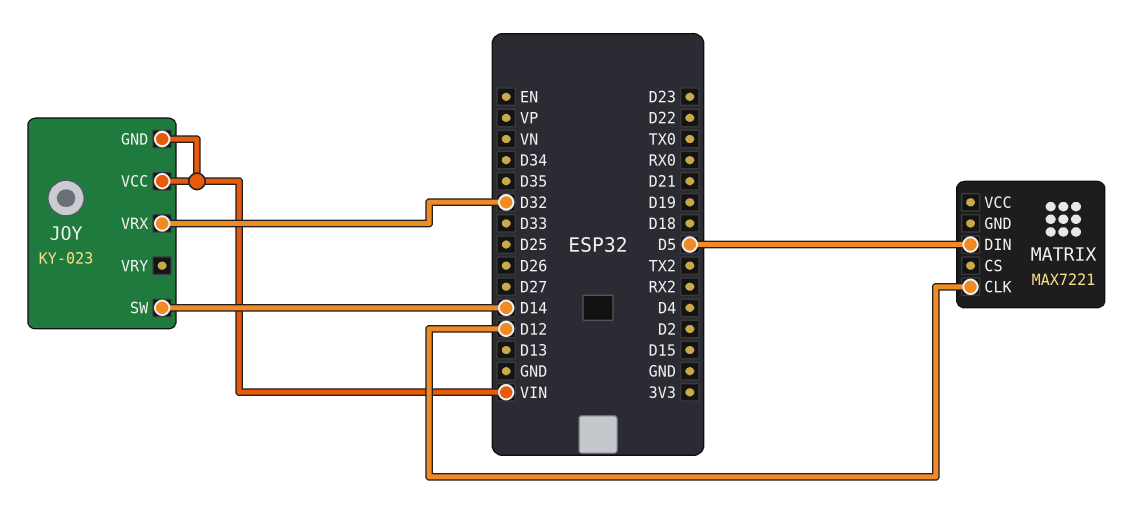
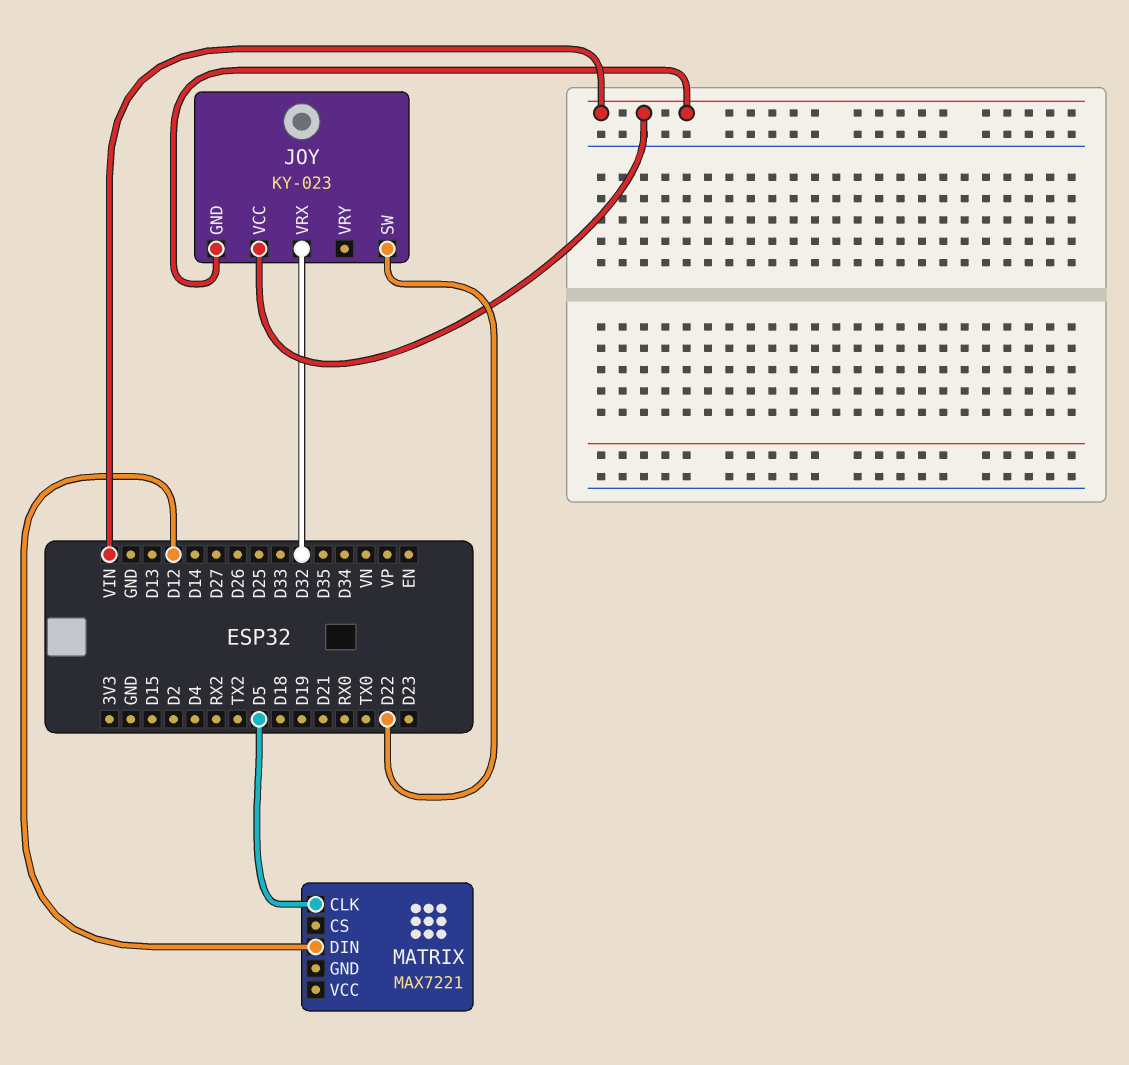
JOY pin SW: D14 -> D22
MATRIX pin CLK: D12 -> D5
MATRIX pin DIN: D5 -> D12

